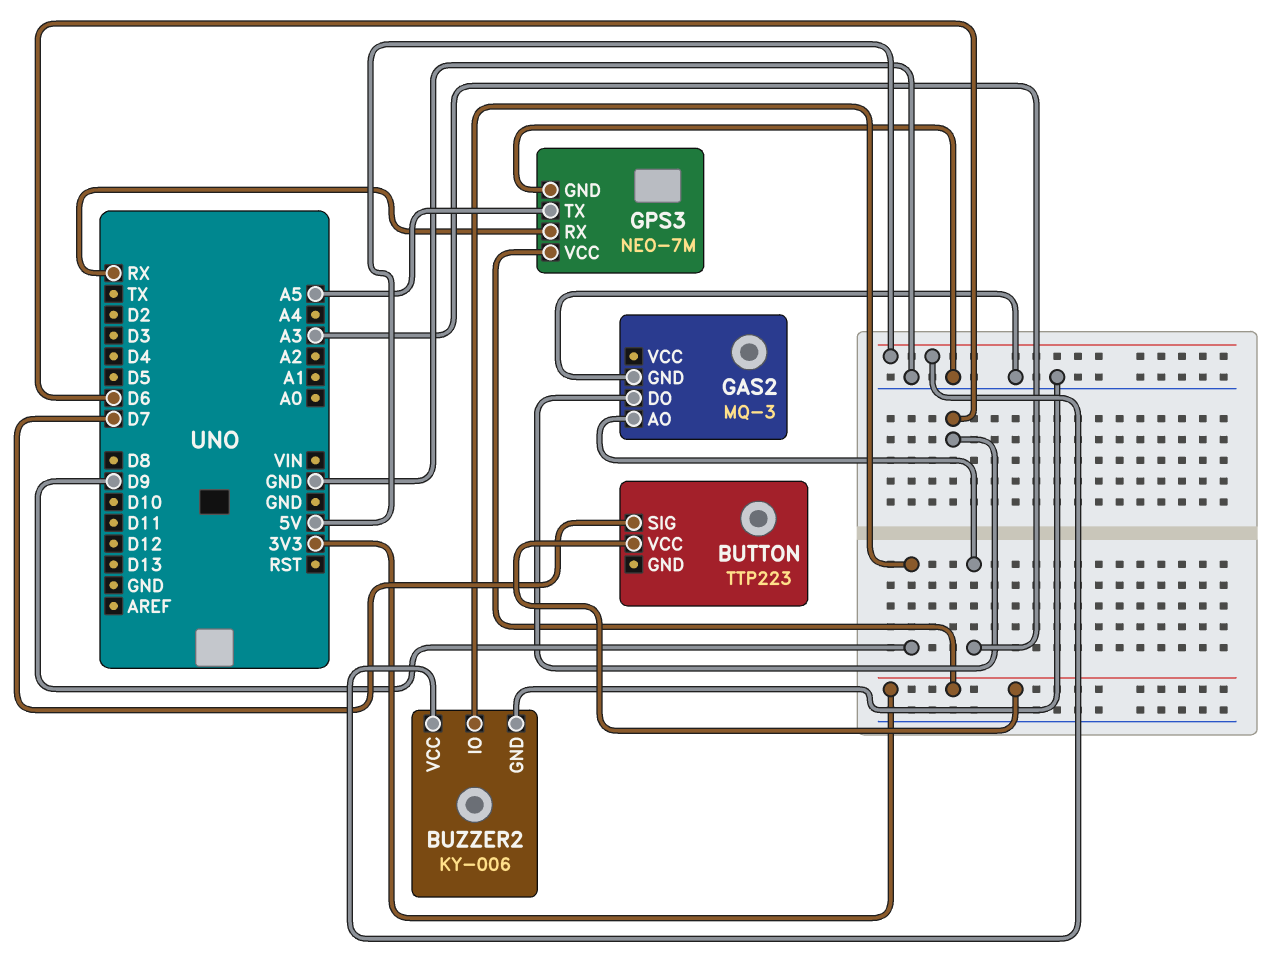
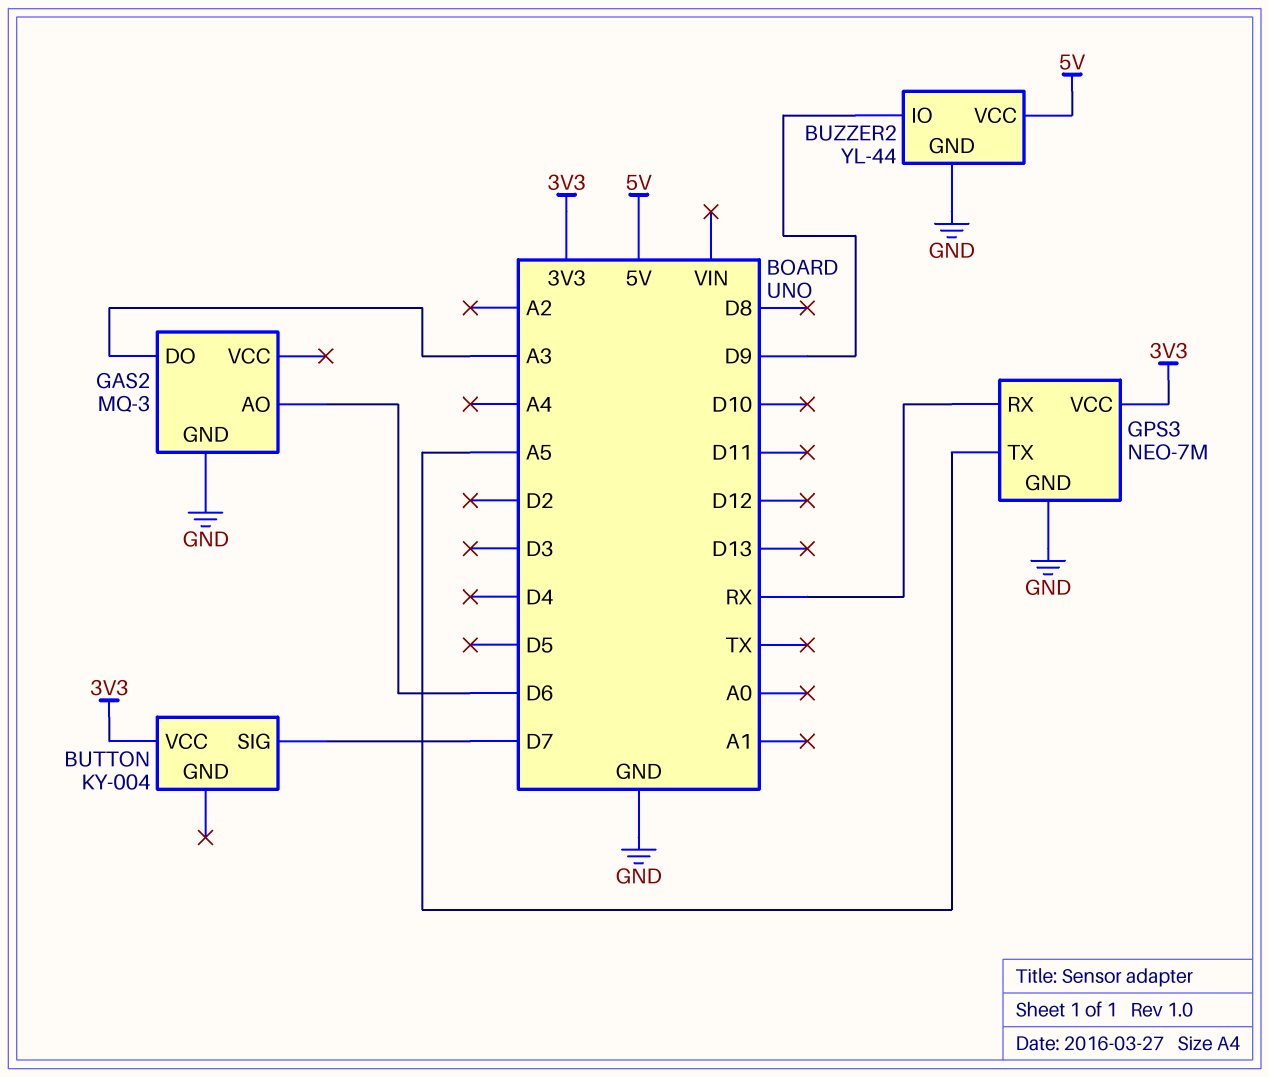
BUTTON: TTP223 -> KY-004
BUZZER2: KY-006 -> YL-44
GAS2 pin AO: A3 -> D6
GAS2 pin DO: D6 -> A3

